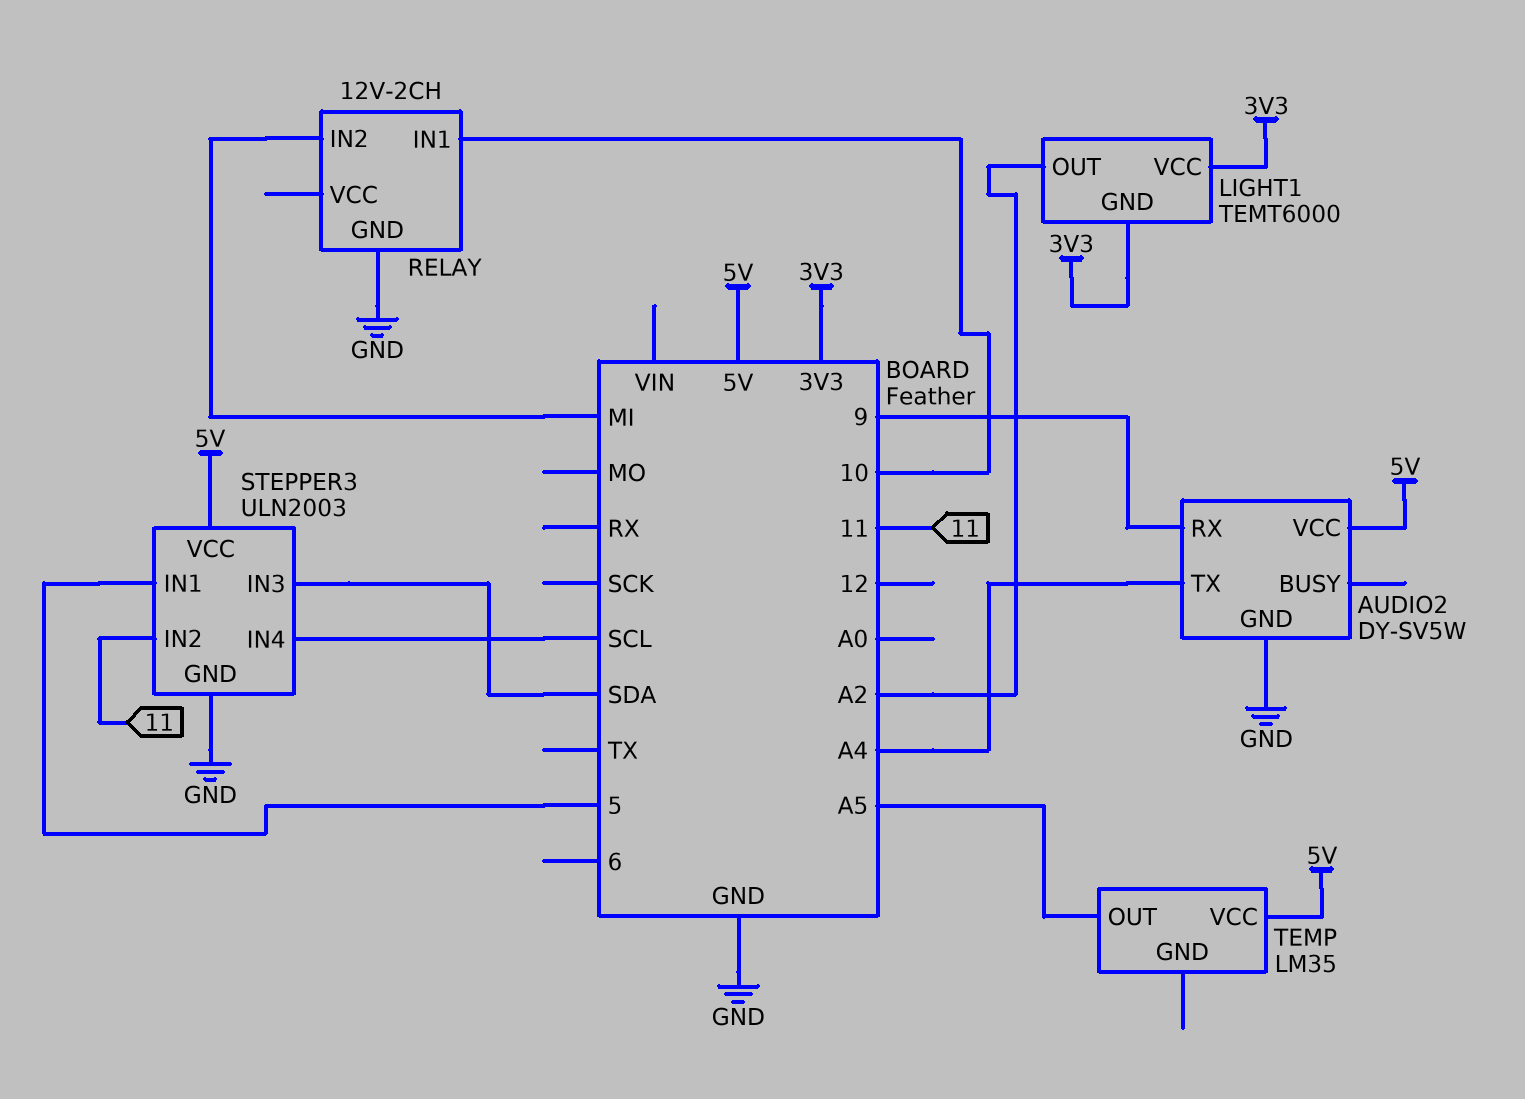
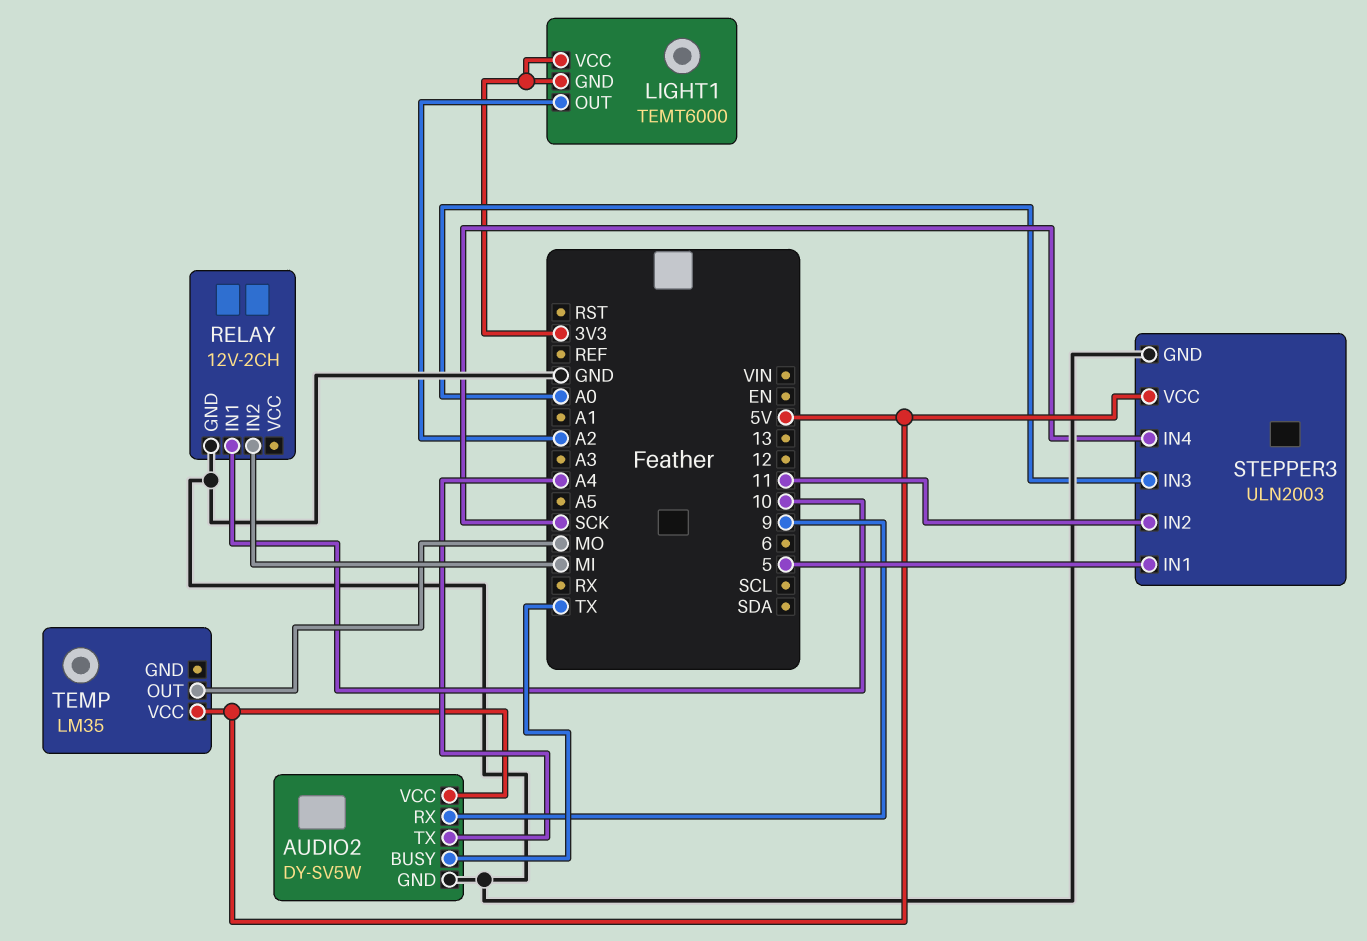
AUDIO2 pin BUSY: none -> TX
STEPPER3 pin IN3: SDA -> A0
STEPPER3 pin IN4: SCL -> SCK
TEMP pin OUT: A5 -> MO

